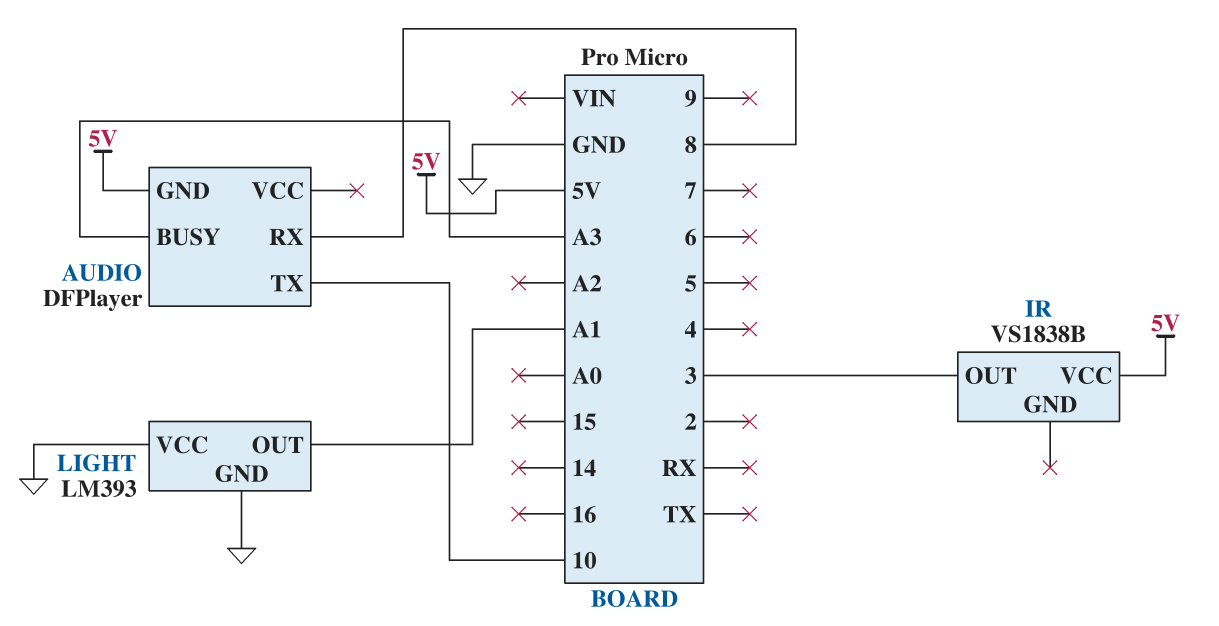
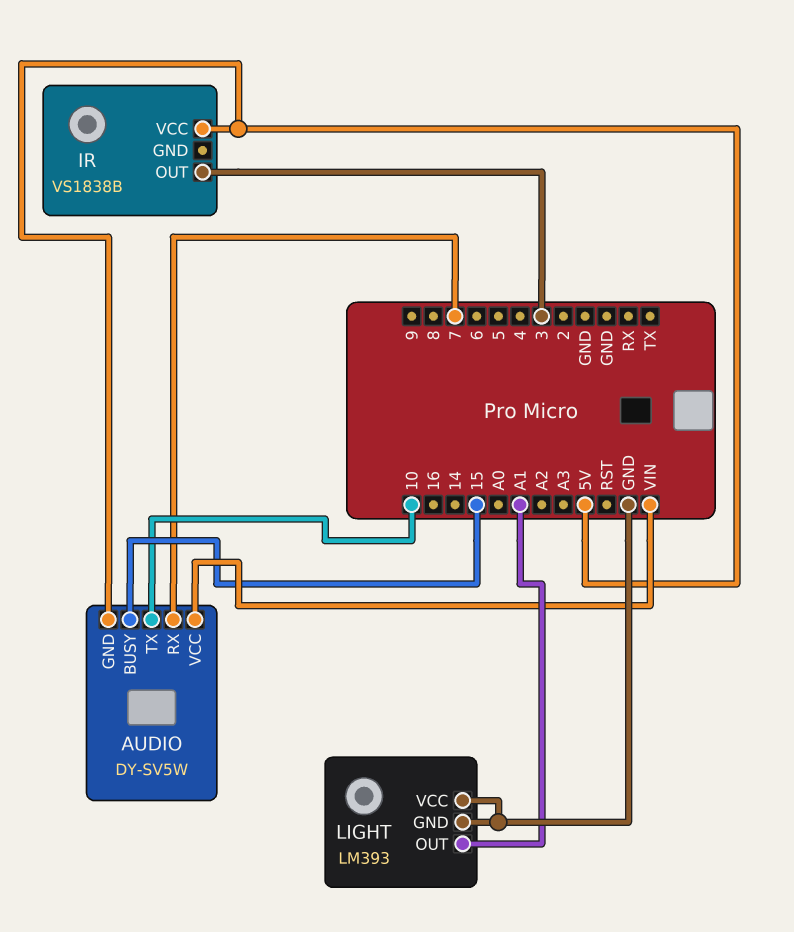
AUDIO: DFPlayer -> DY-SV5W
AUDIO pin BUSY: A3 -> 15
AUDIO pin RX: 8 -> 7
AUDIO pin VCC: none -> VIN

